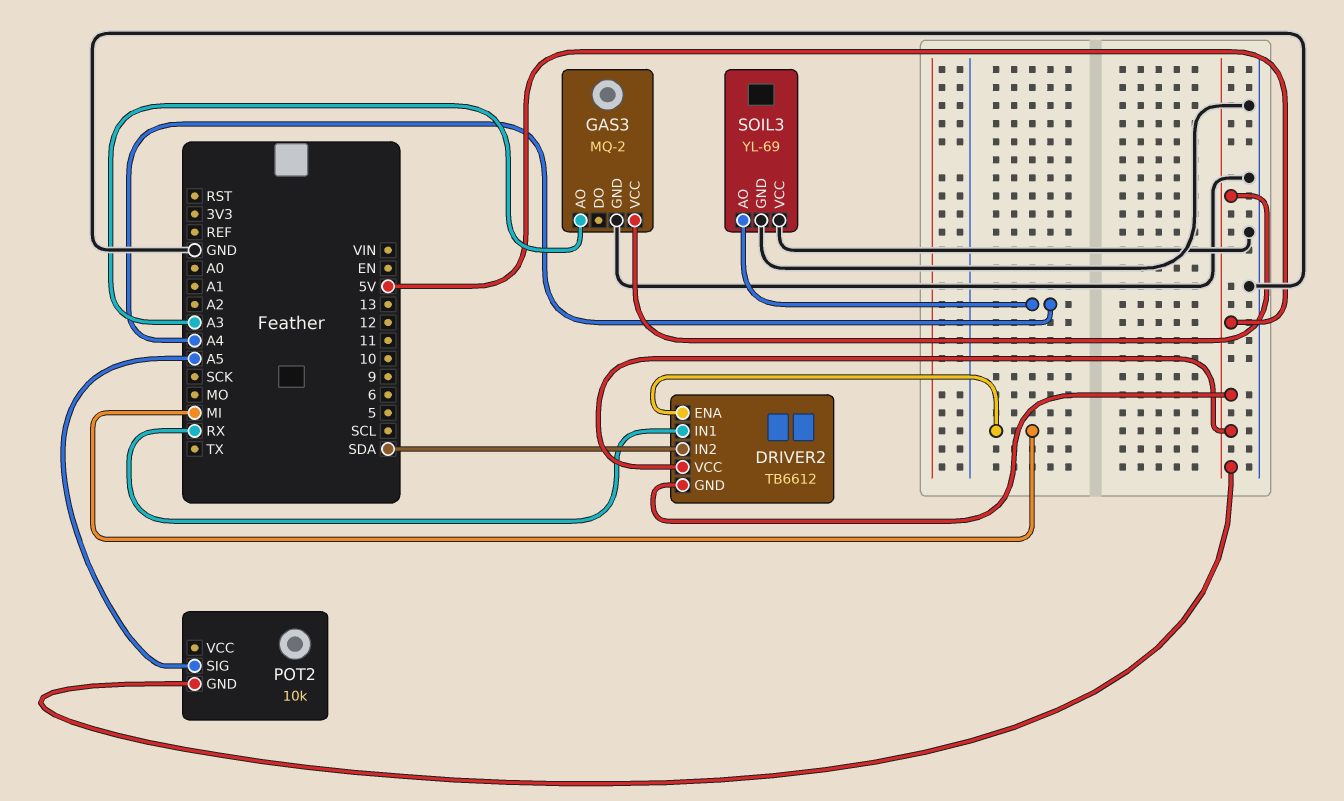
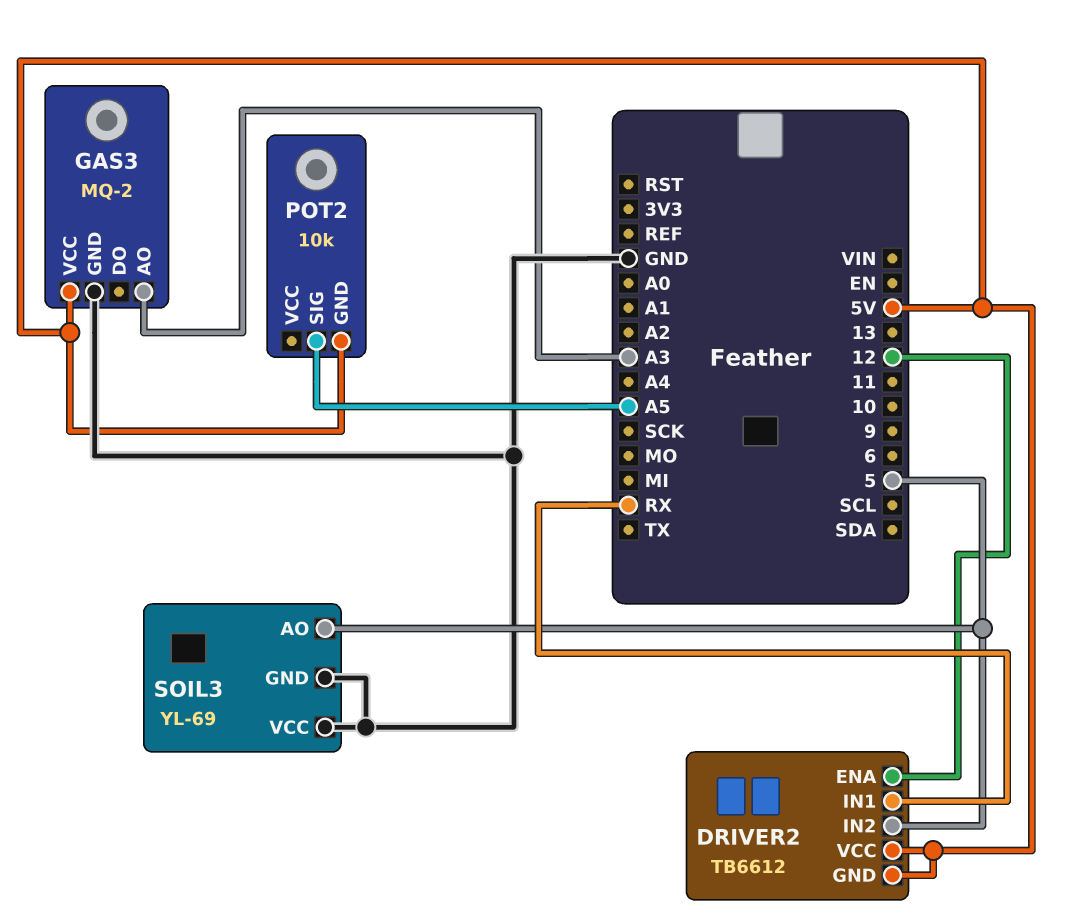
DRIVER2 pin ENA: MI -> 12
DRIVER2 pin IN2: SDA -> 5
SOIL3 pin AO: A4 -> 5

